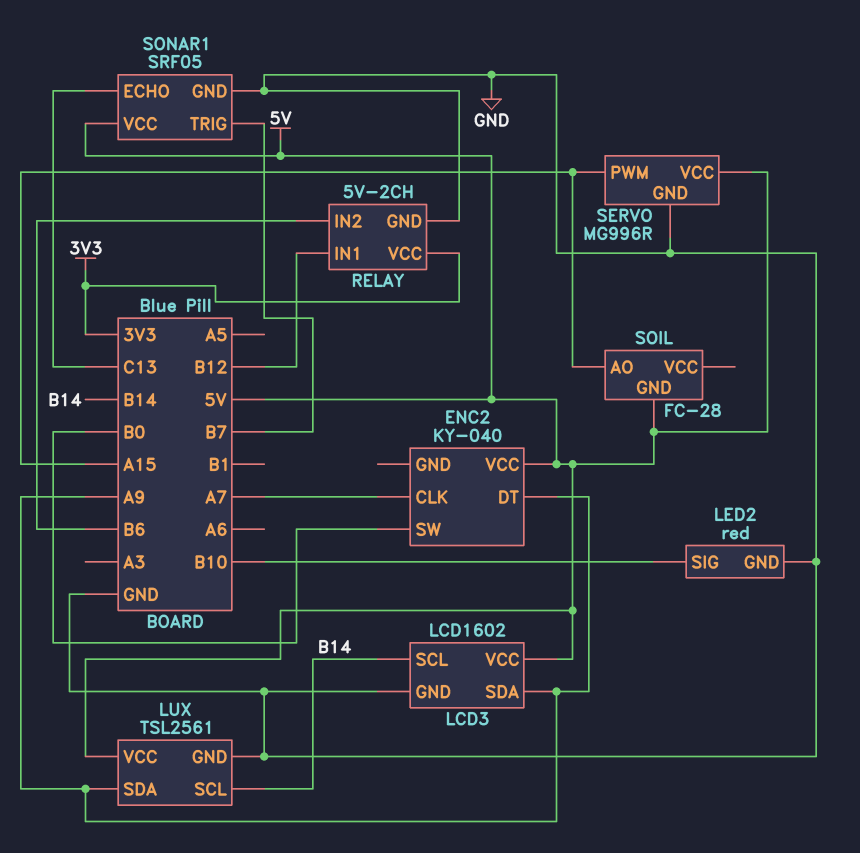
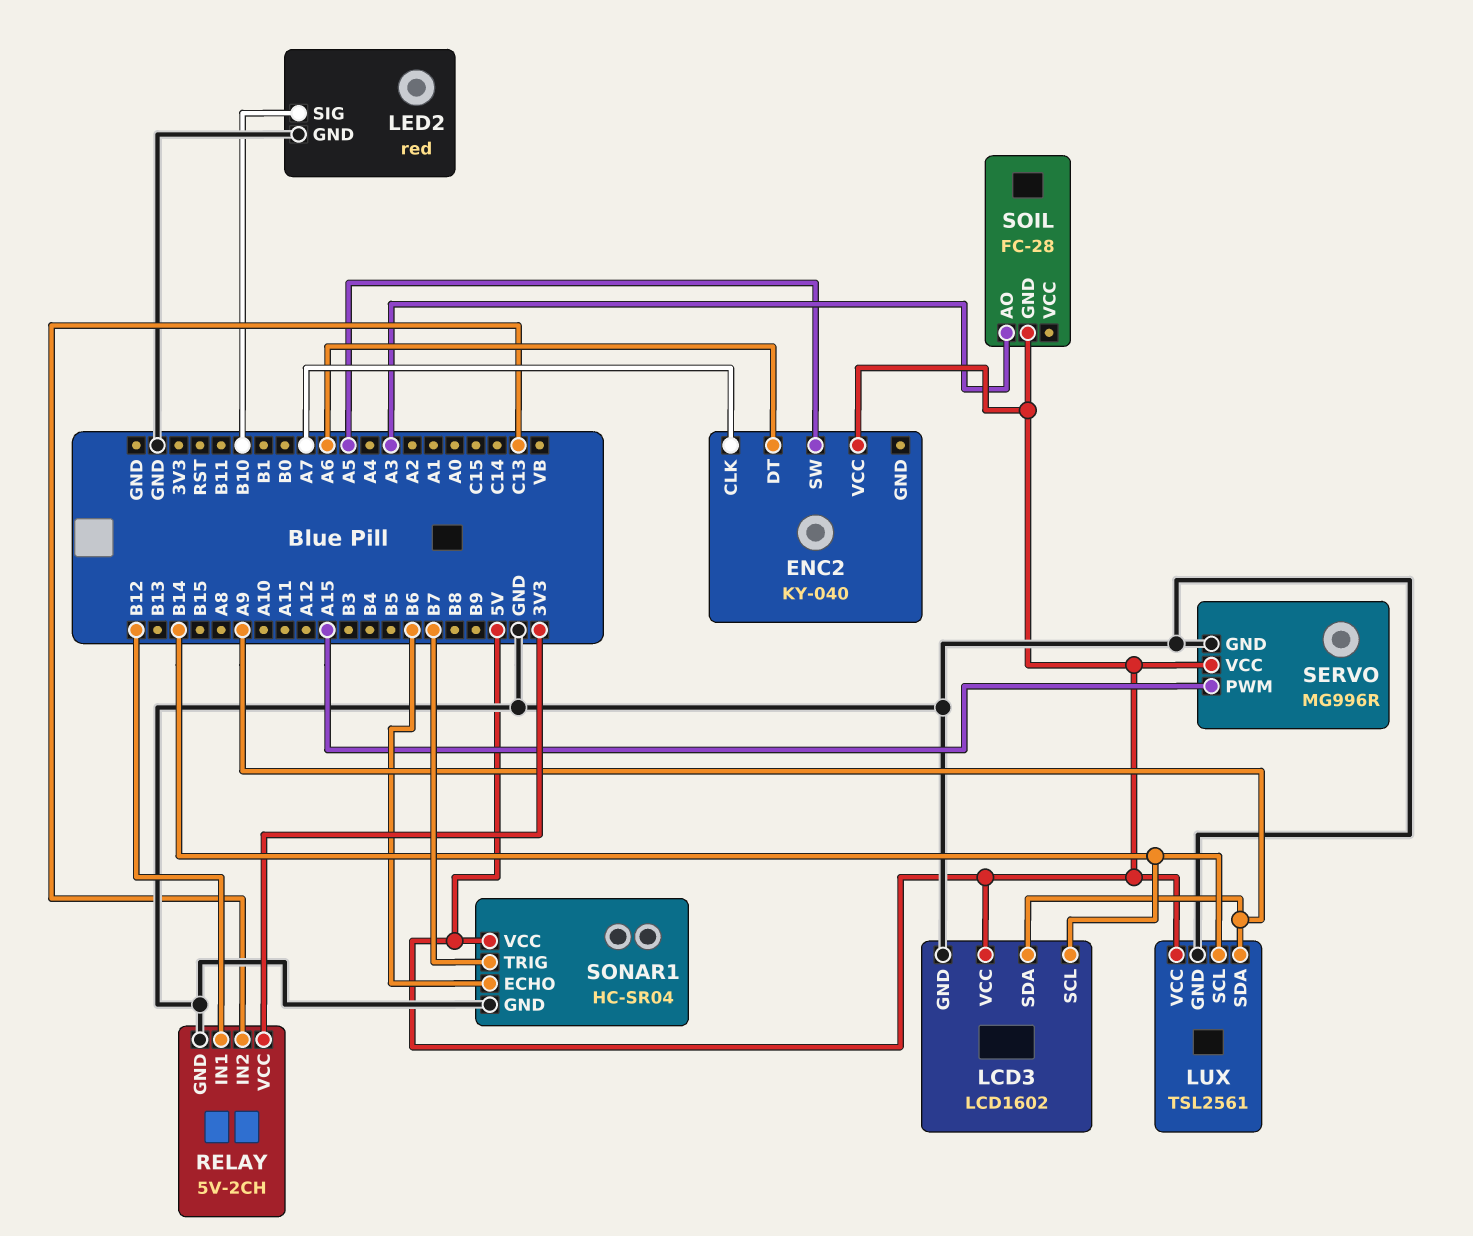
ENC2 pin DT: A9 -> A6
ENC2 pin SW: B0 -> A5
RELAY pin IN2: B6 -> C13
SOIL pin AO: A15 -> A3
SONAR1: SRF05 -> HC-SR04
SONAR1 pin ECHO: C13 -> B6

